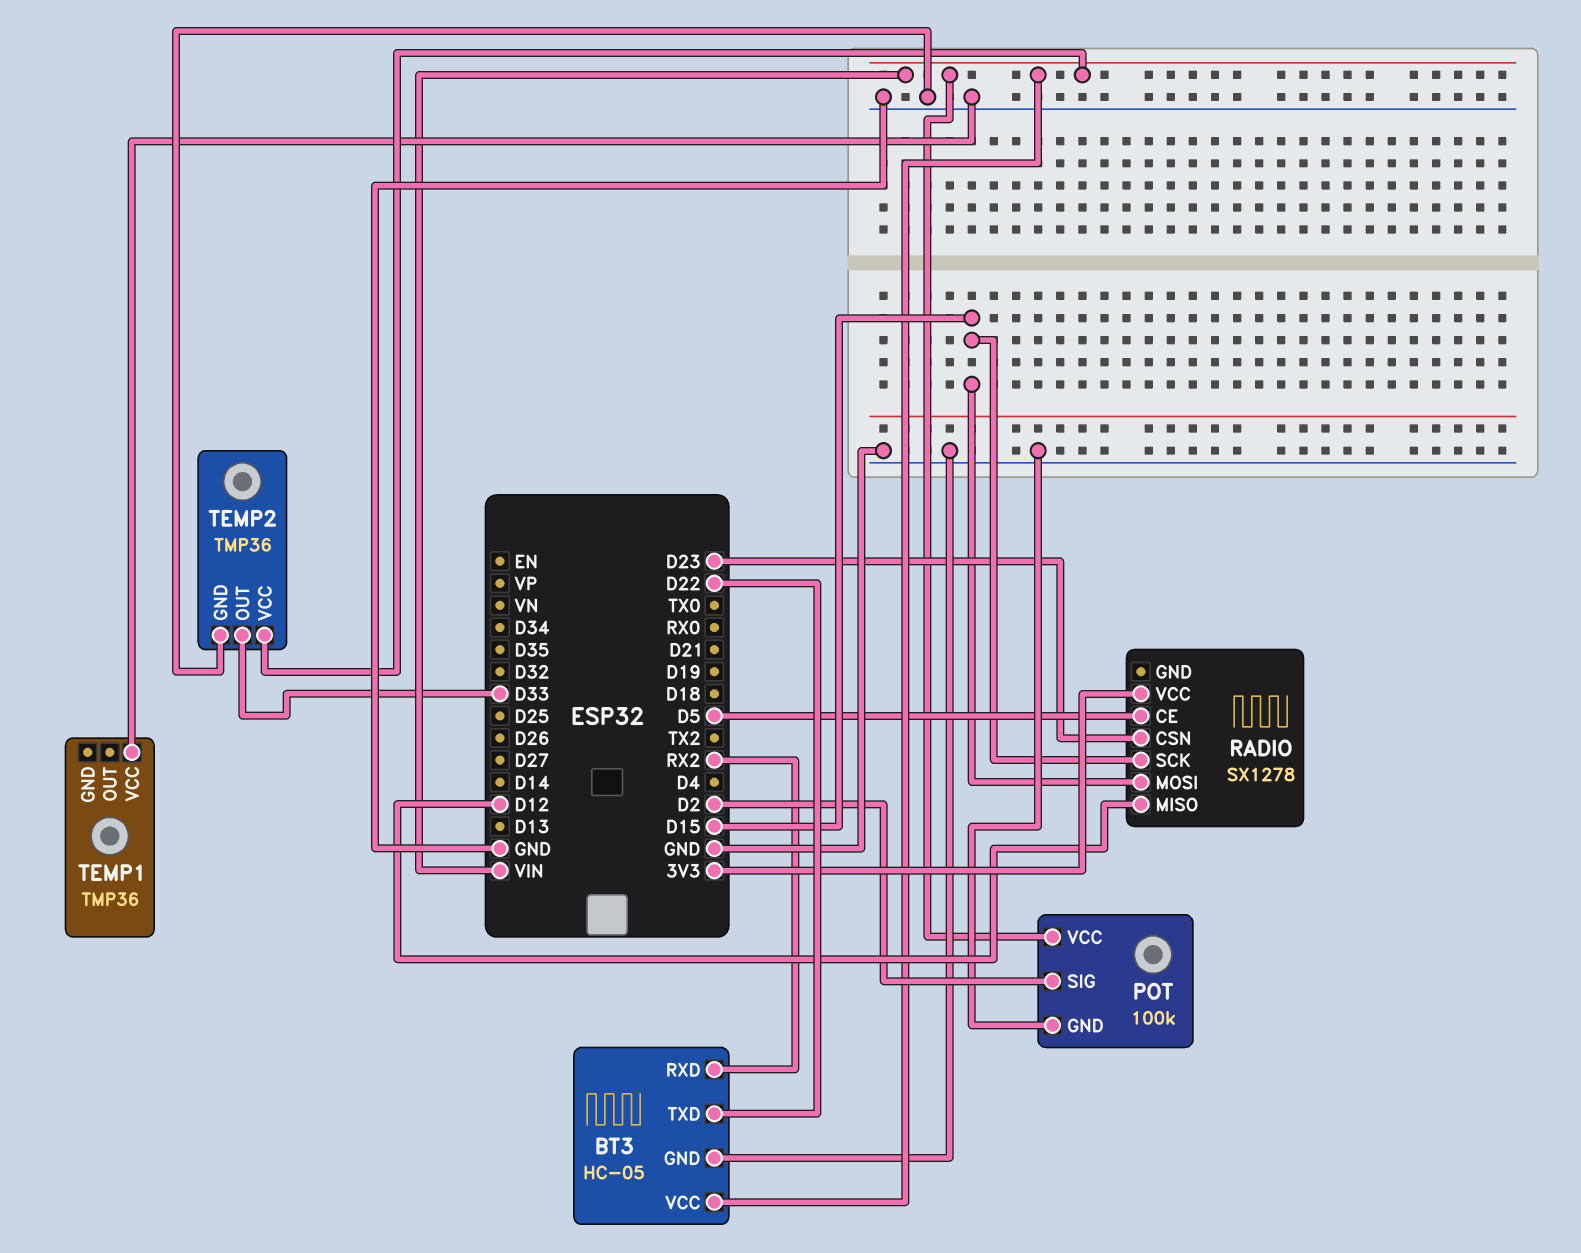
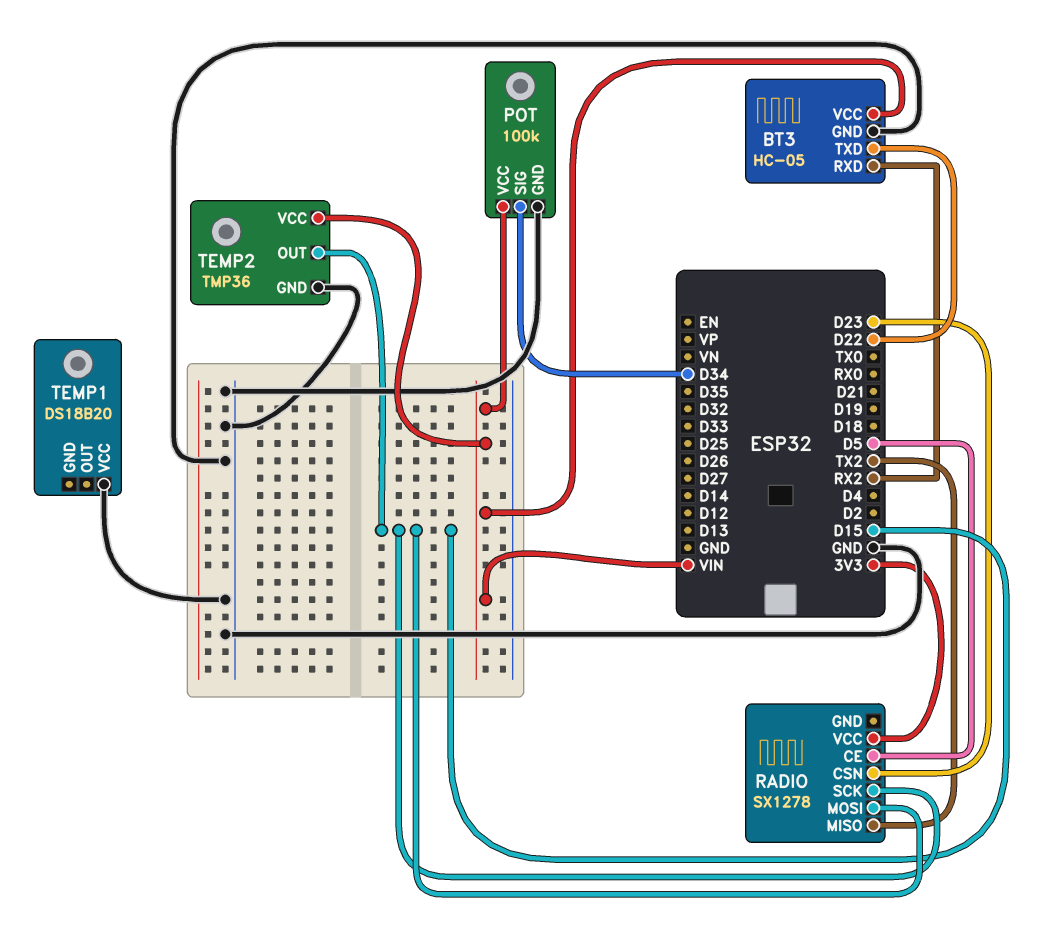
POT pin SIG: D2 -> D34
RADIO pin MISO: D12 -> TX2
TEMP1: TMP36 -> DS18B20
TEMP2 pin OUT: D33 -> D15

